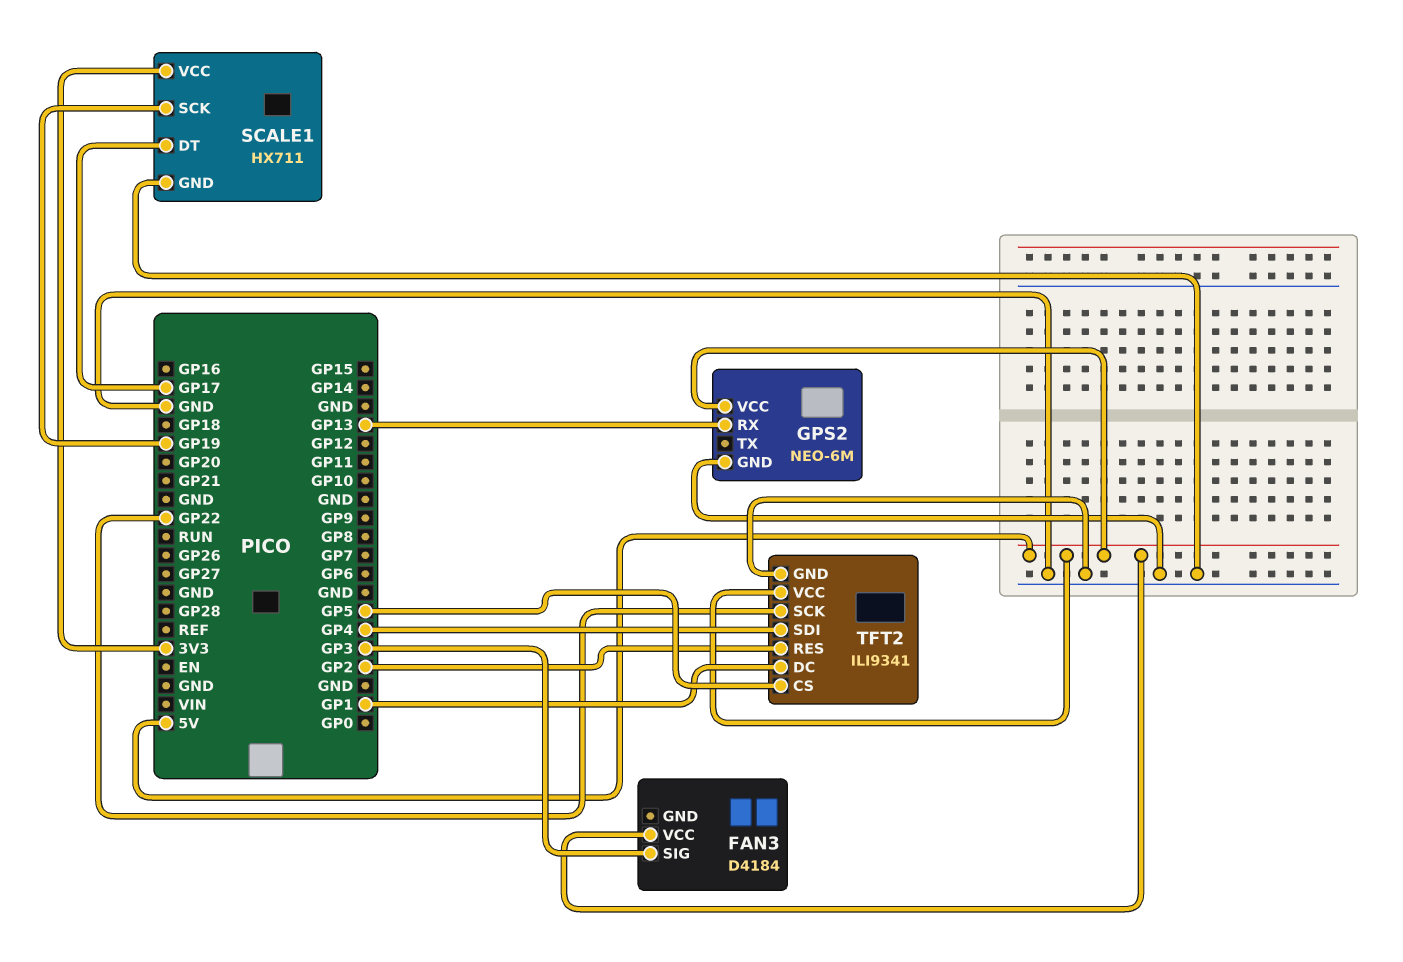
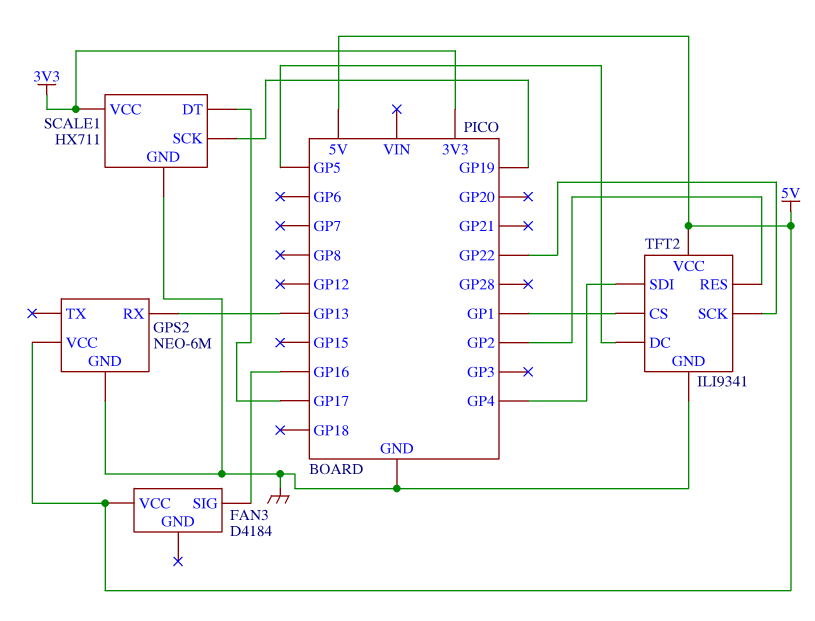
FAN3 pin SIG: GP3 -> GP16
TFT2 pin CS: GP5 -> GP1
TFT2 pin DC: GP1 -> GP5

